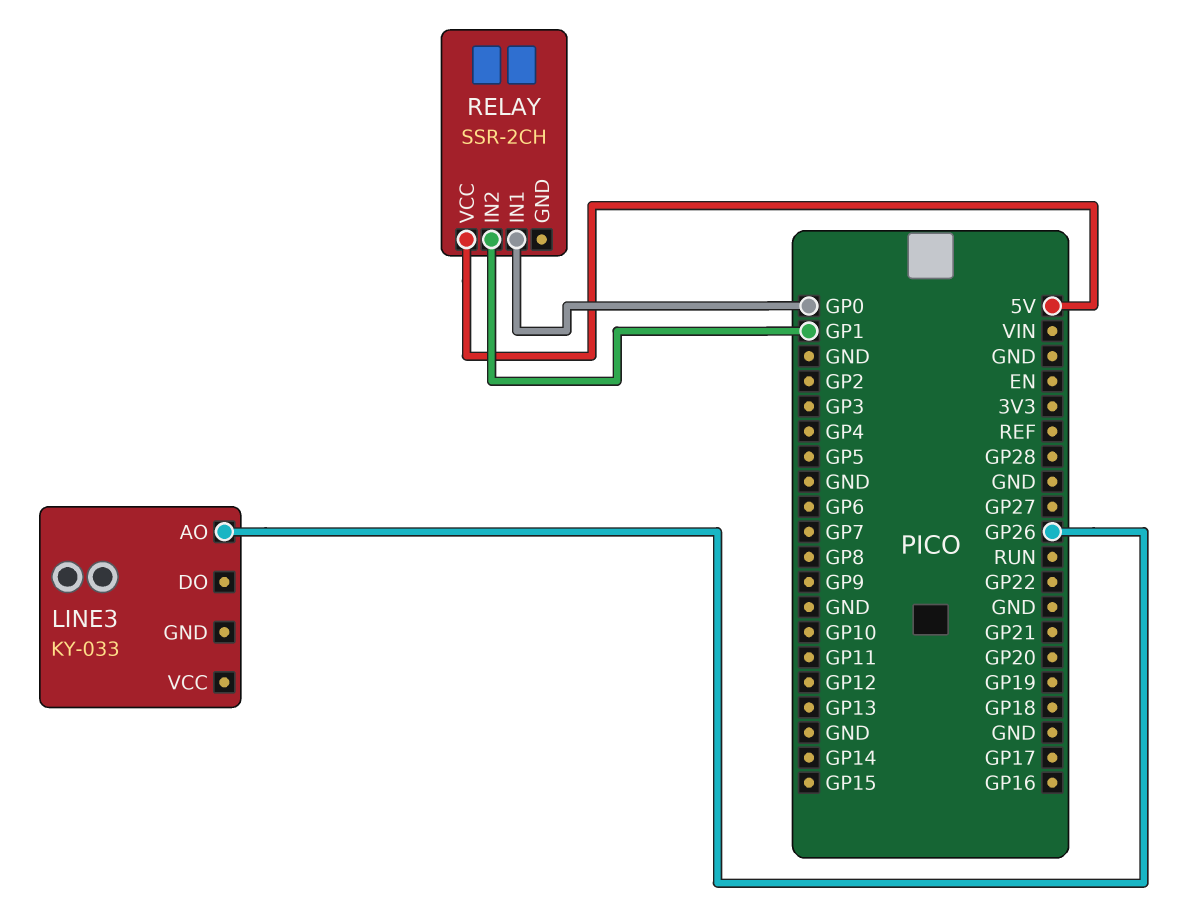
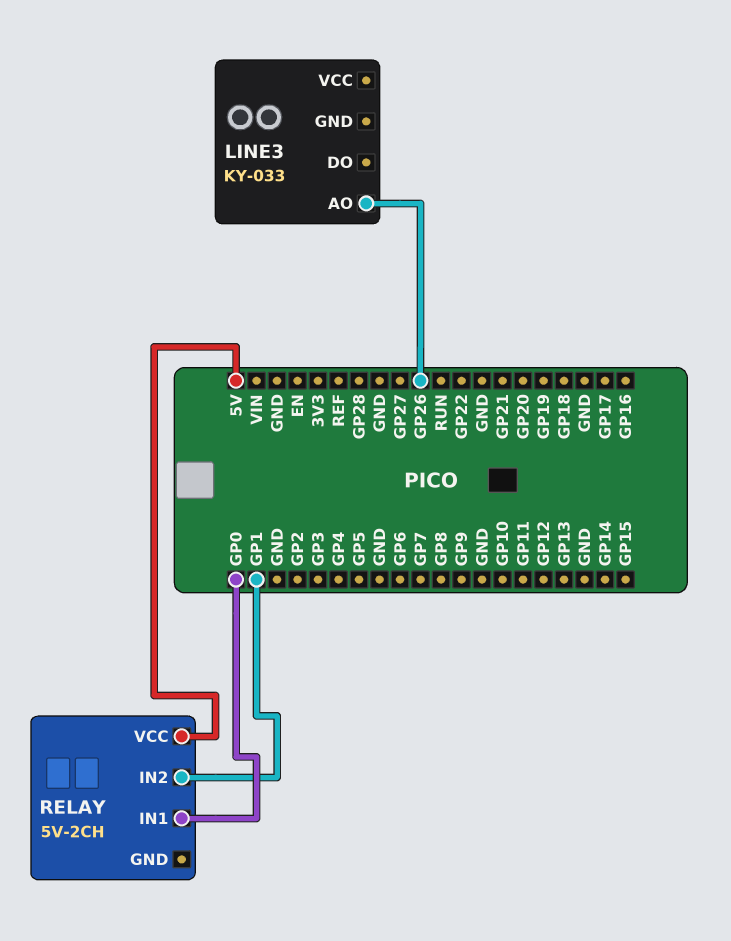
RELAY: SSR-2CH -> 5V-2CH

